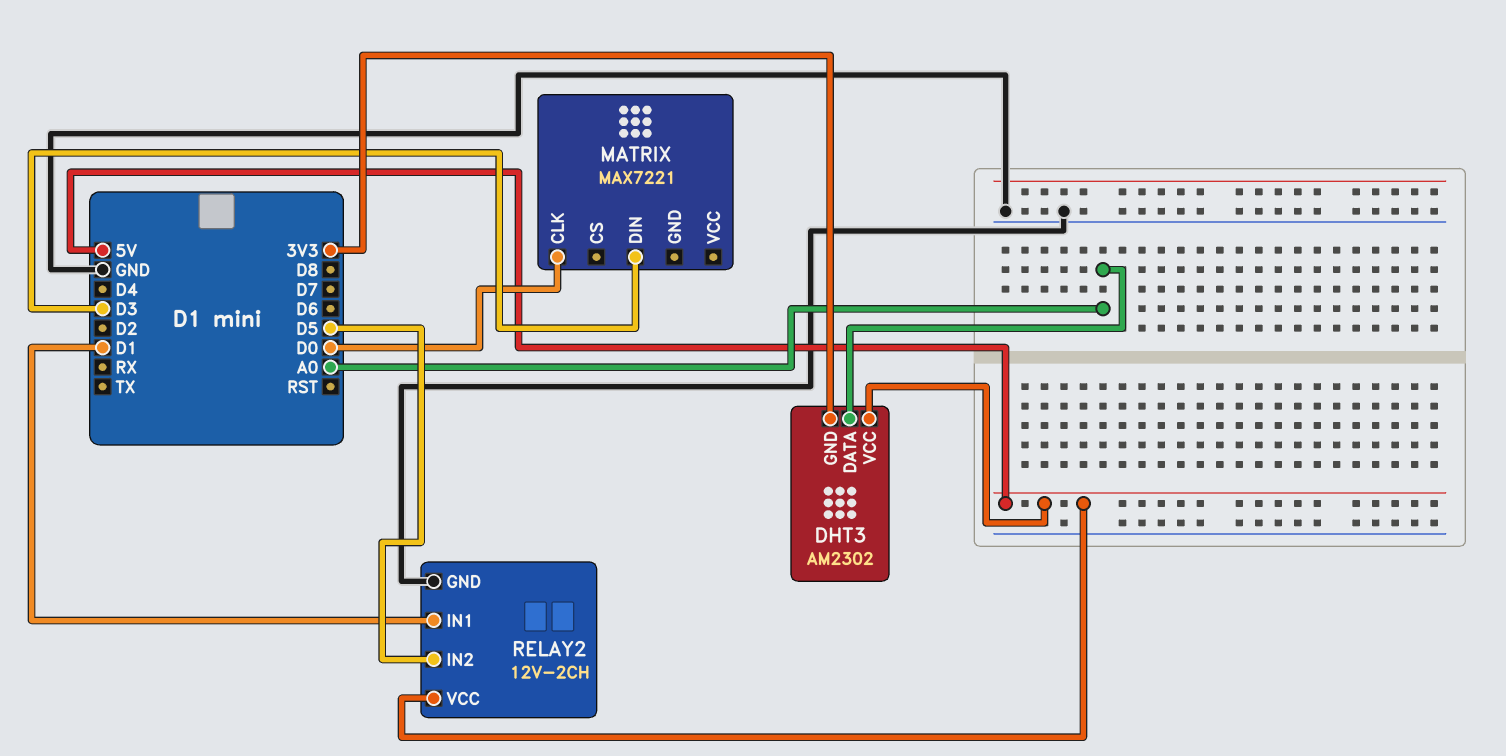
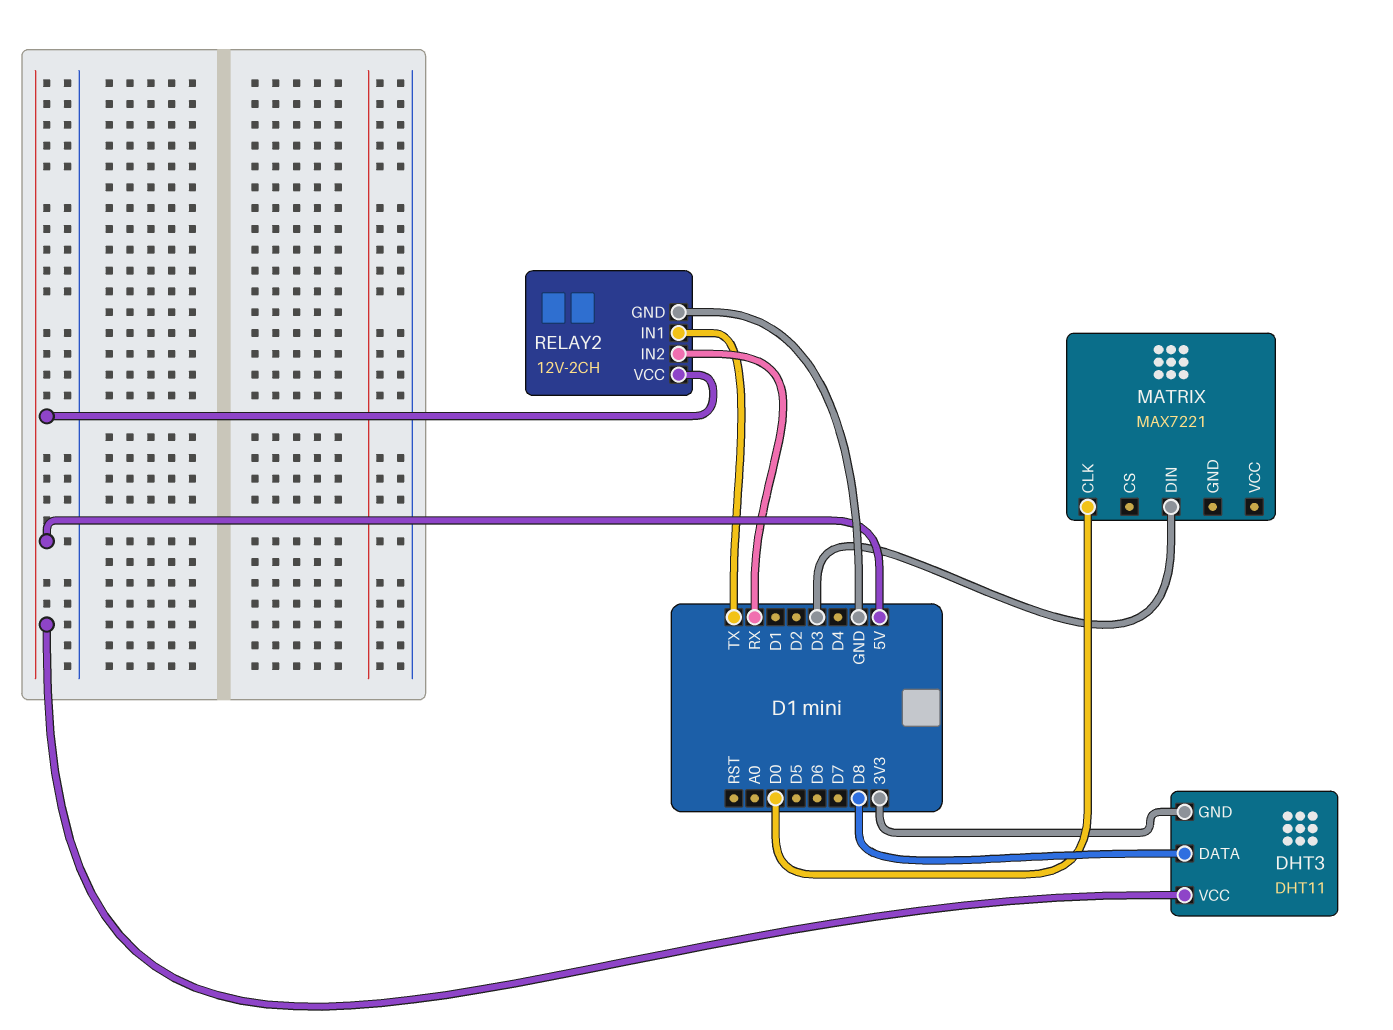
DHT3: AM2302 -> DHT11
DHT3 pin DATA: A0 -> D8
RELAY2 pin IN1: D1 -> TX
RELAY2 pin IN2: D5 -> RX

